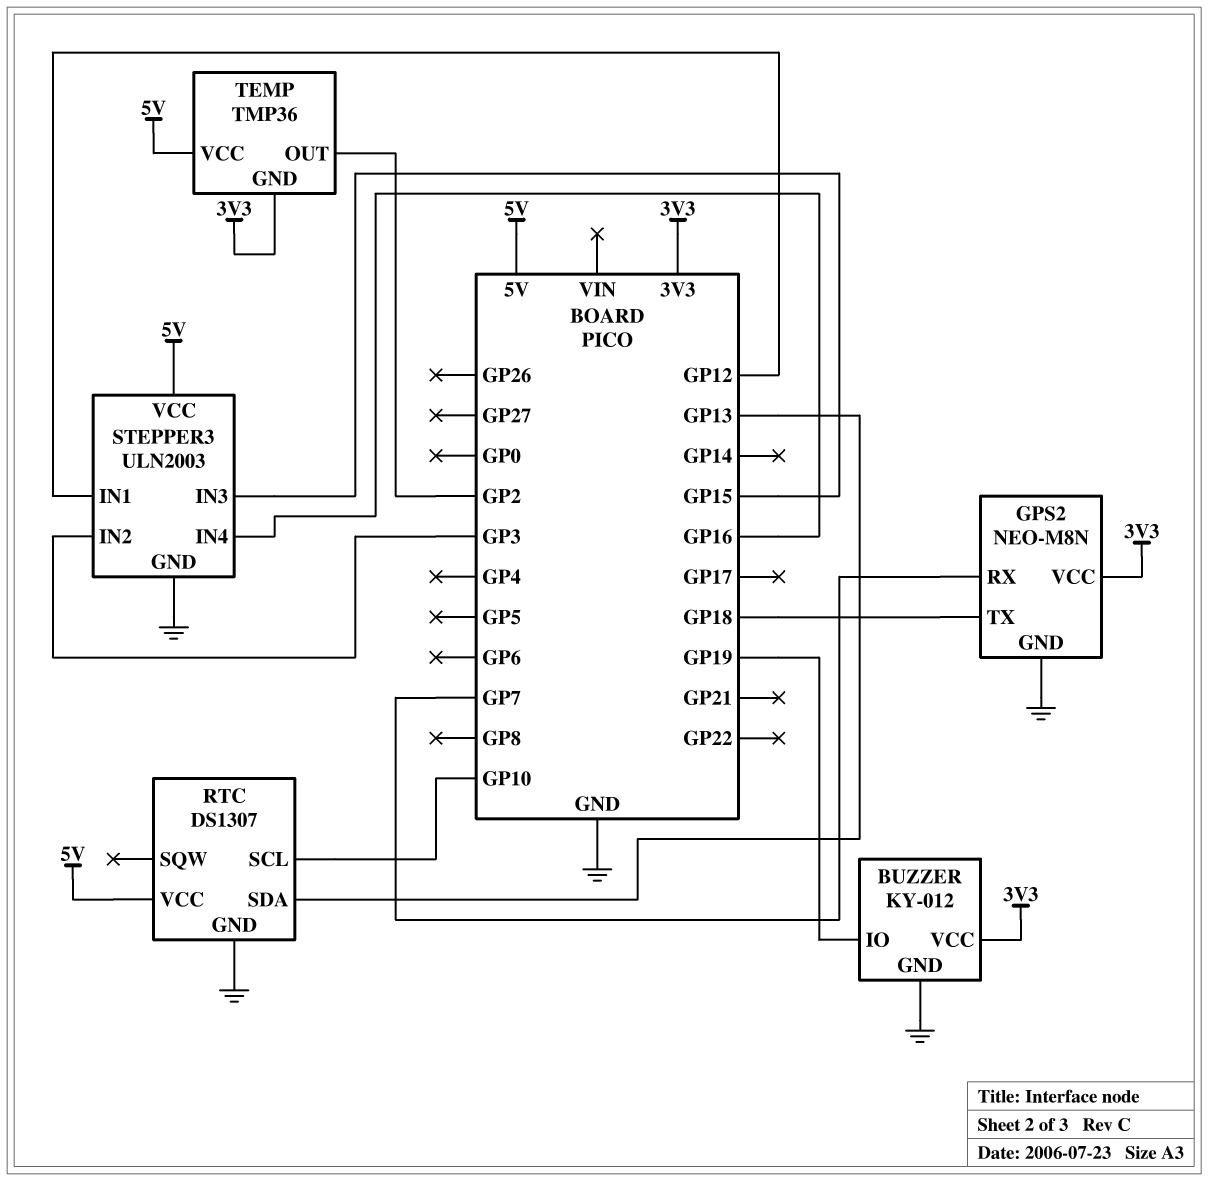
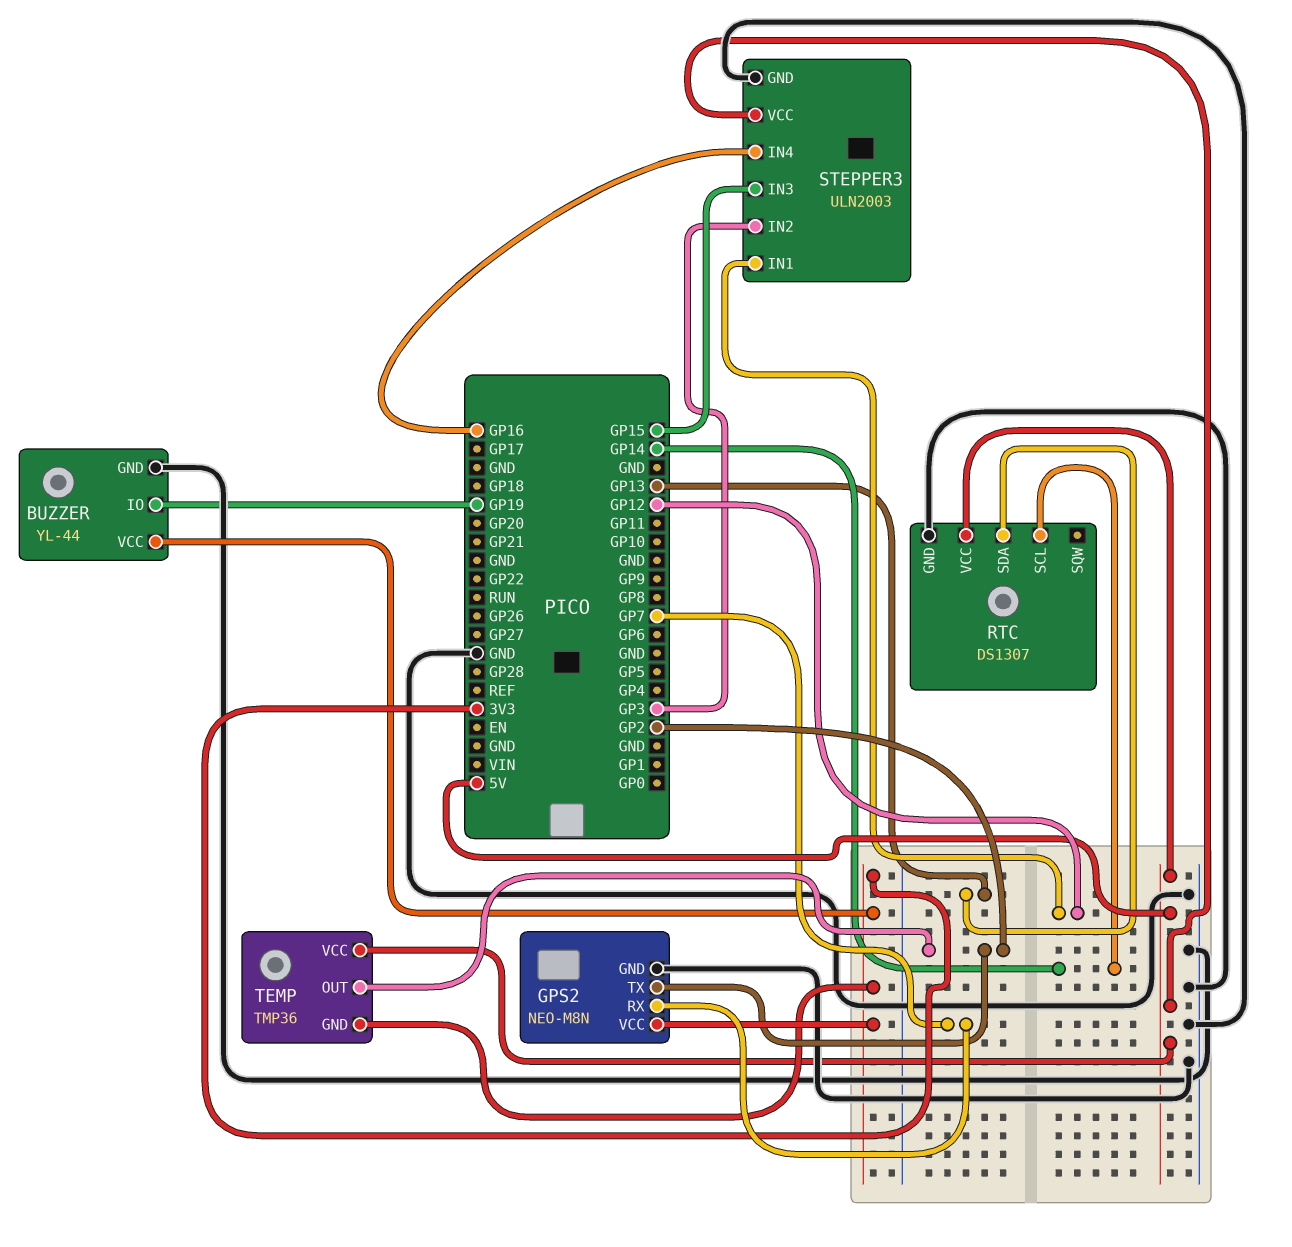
BUZZER: KY-012 -> YL-44
GPS2 pin TX: GP18 -> GP2
RTC pin SCL: GP10 -> GP14

